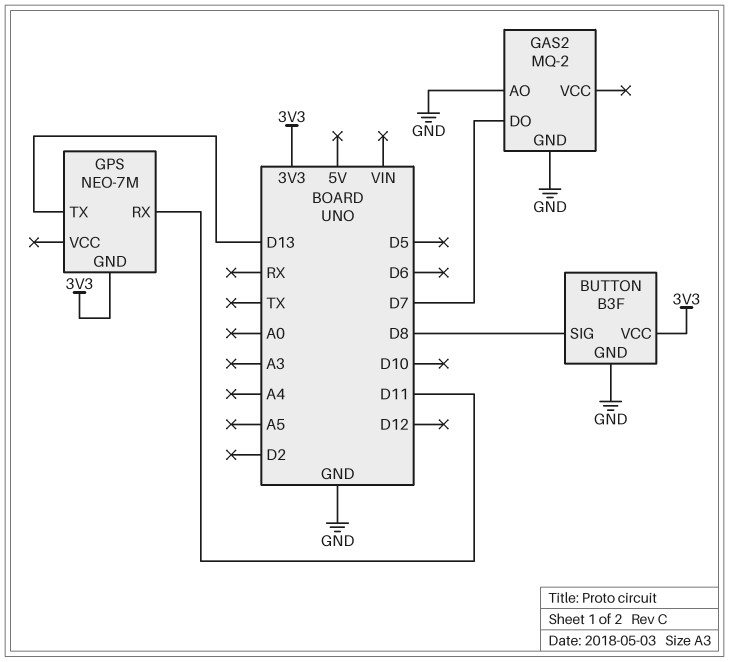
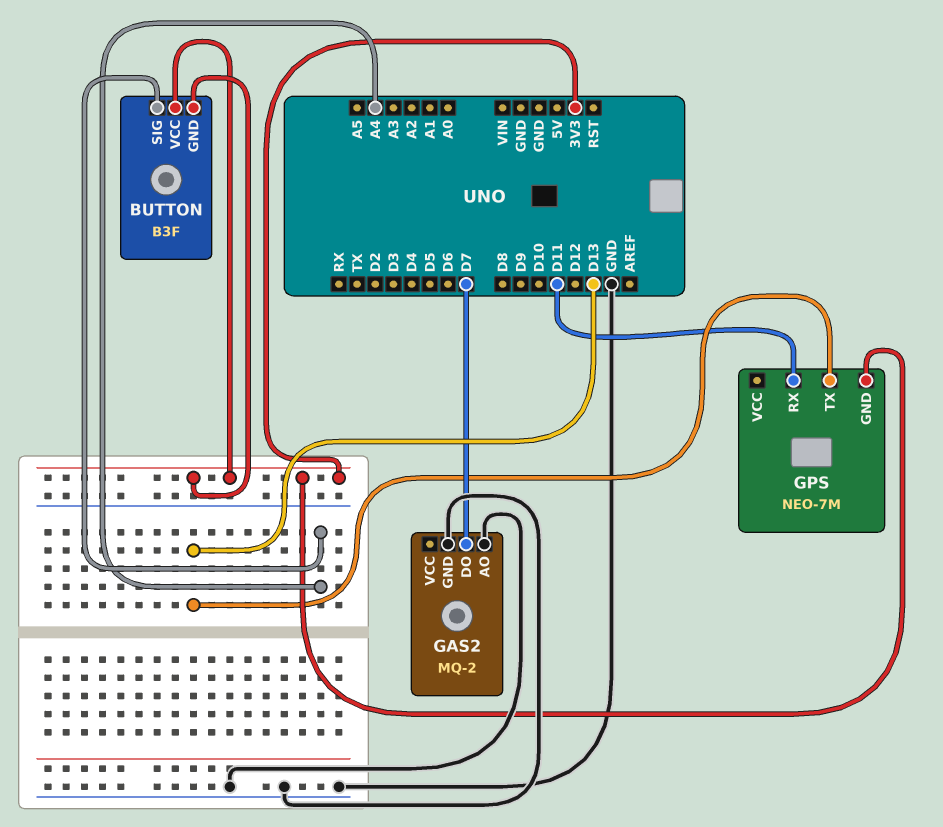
BUTTON pin GND: GND -> 3V3
BUTTON pin SIG: D8 -> A4

